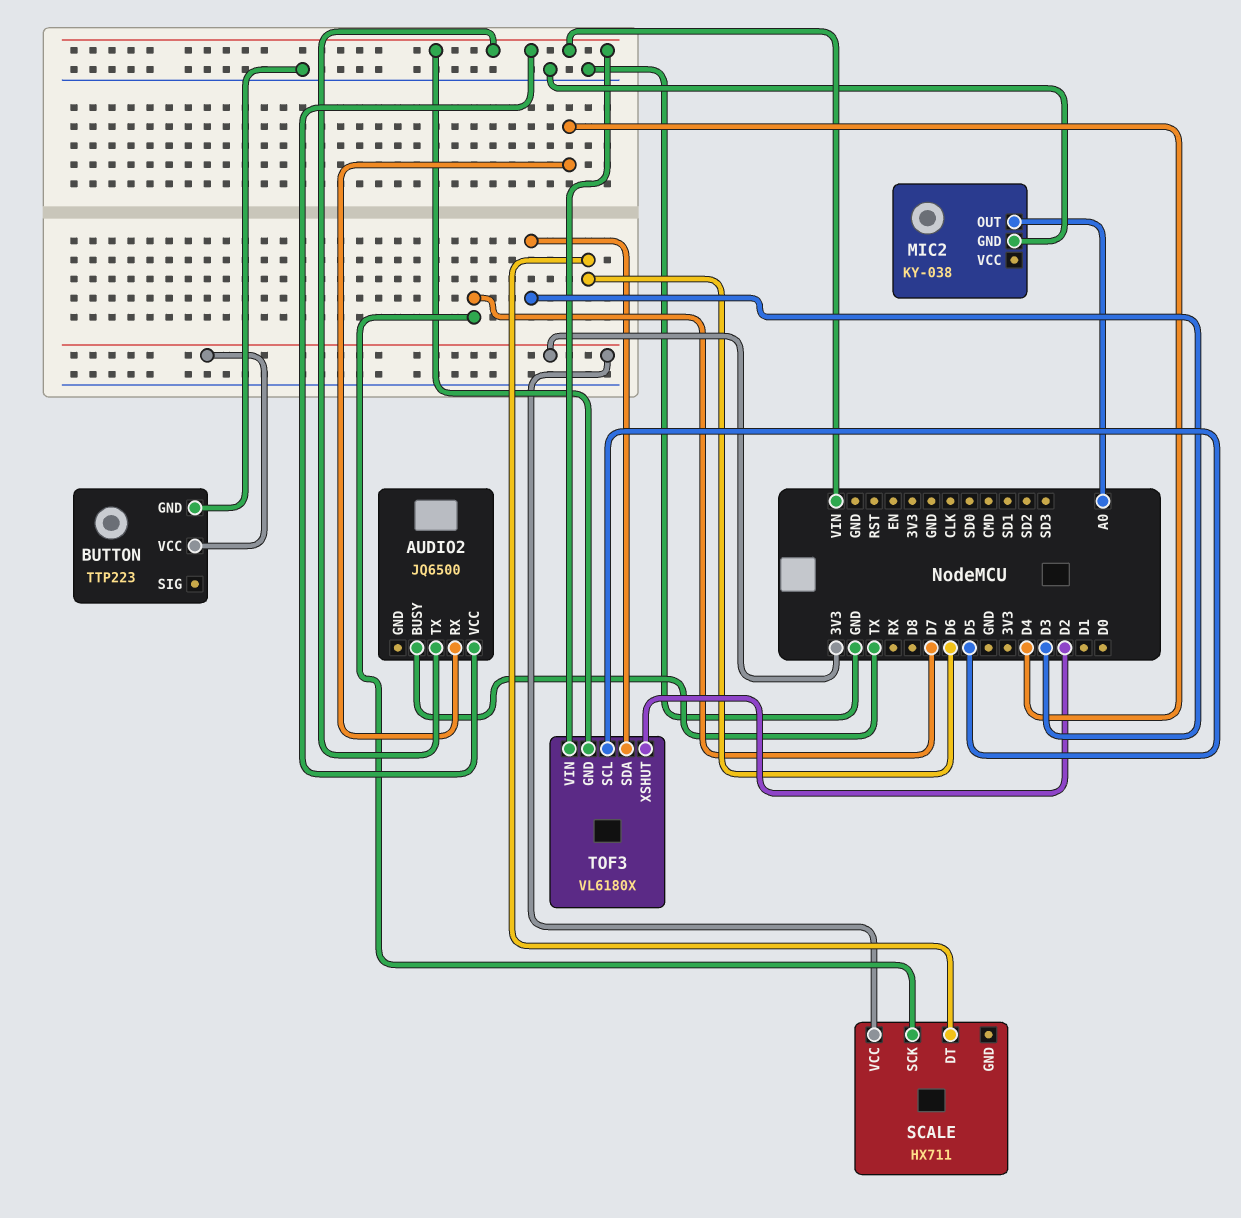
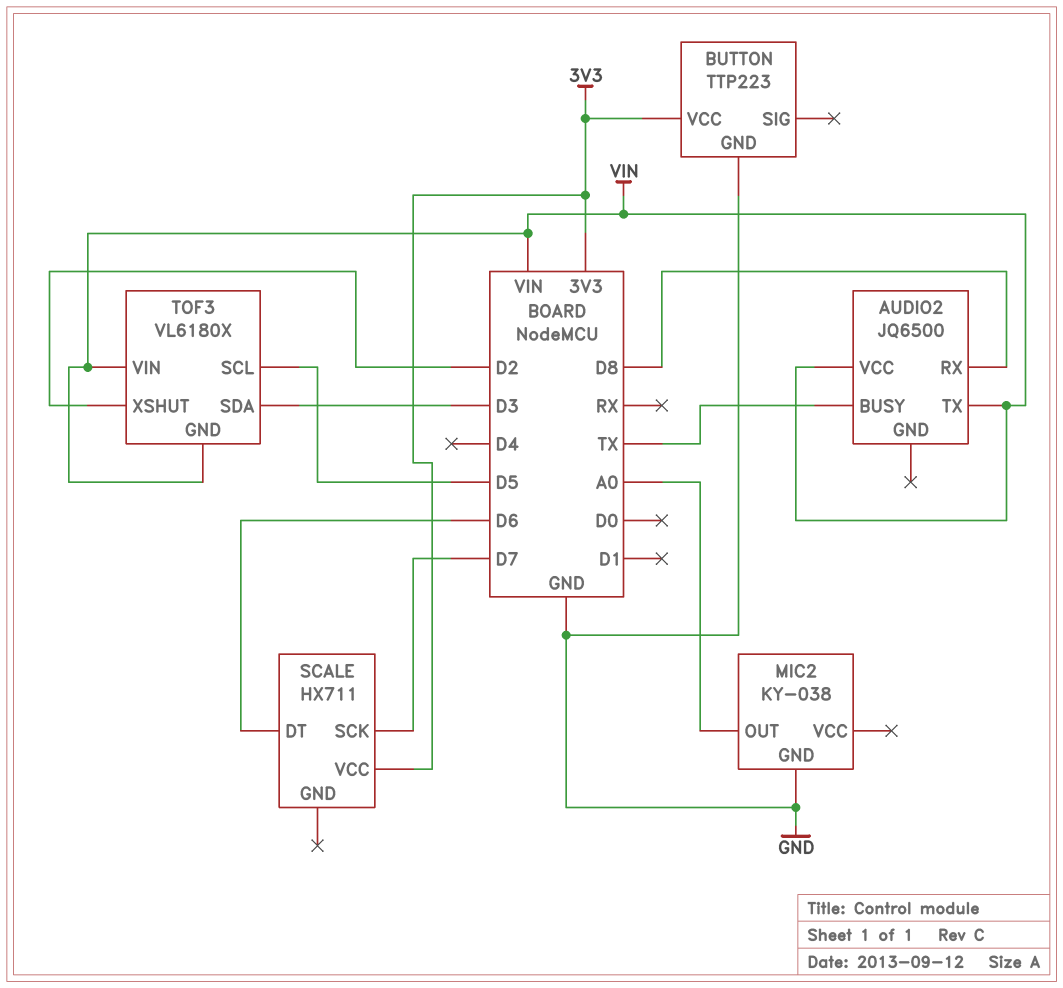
AUDIO2 pin RX: D4 -> D8

